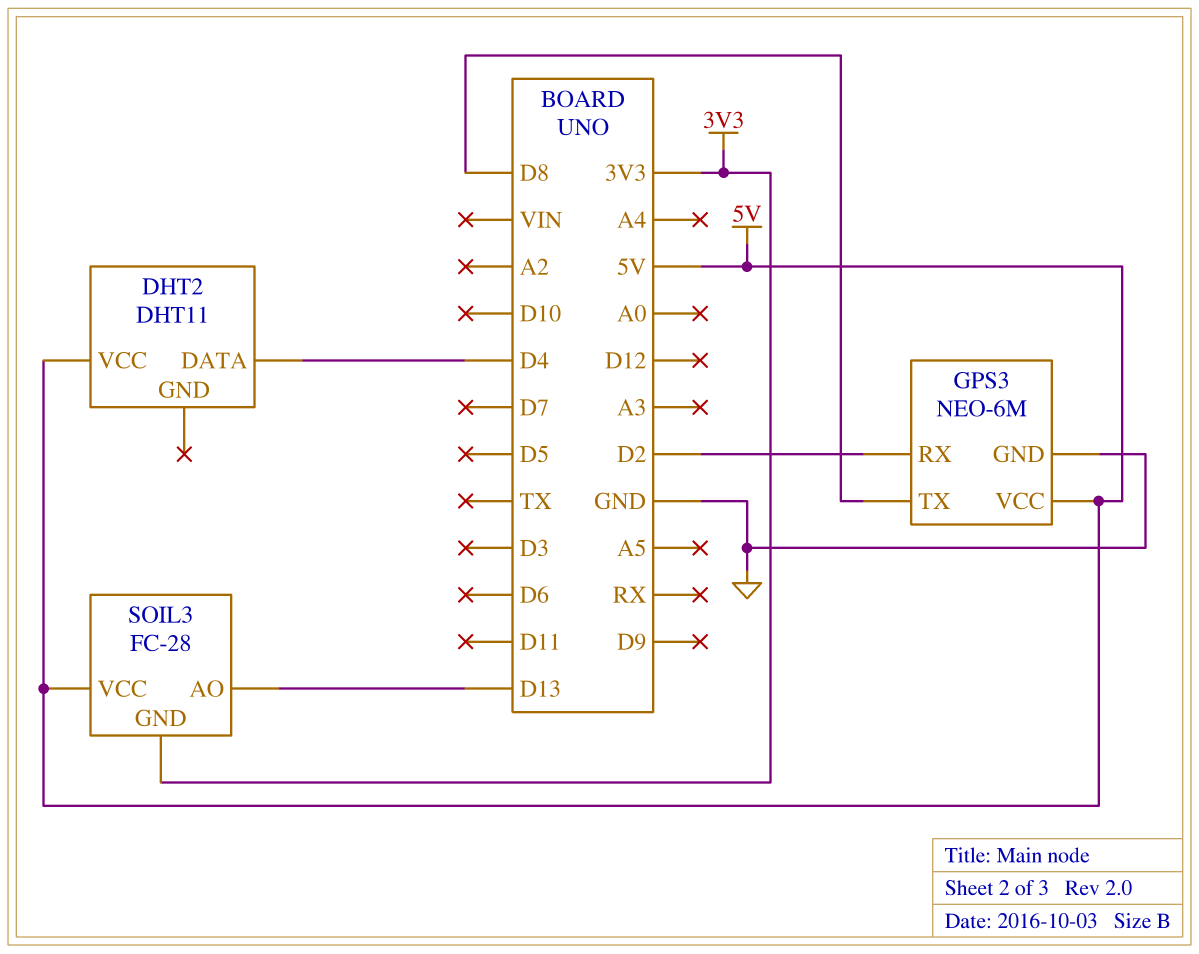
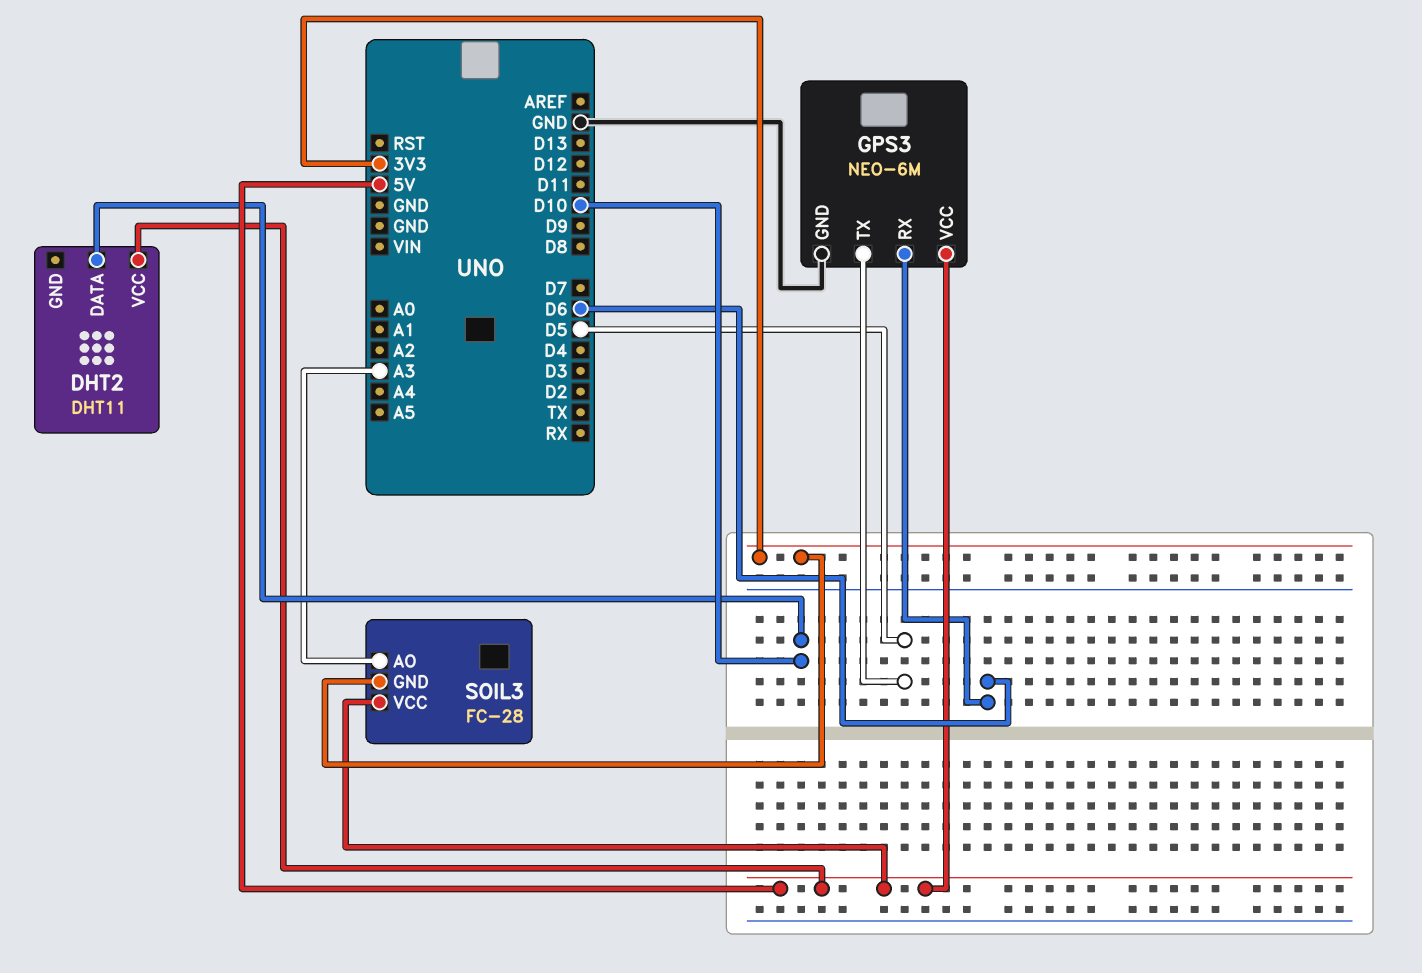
DHT2 pin DATA: D4 -> D10
GPS3 pin RX: D2 -> D6
GPS3 pin TX: D8 -> D5
SOIL3 pin AO: D13 -> A3

